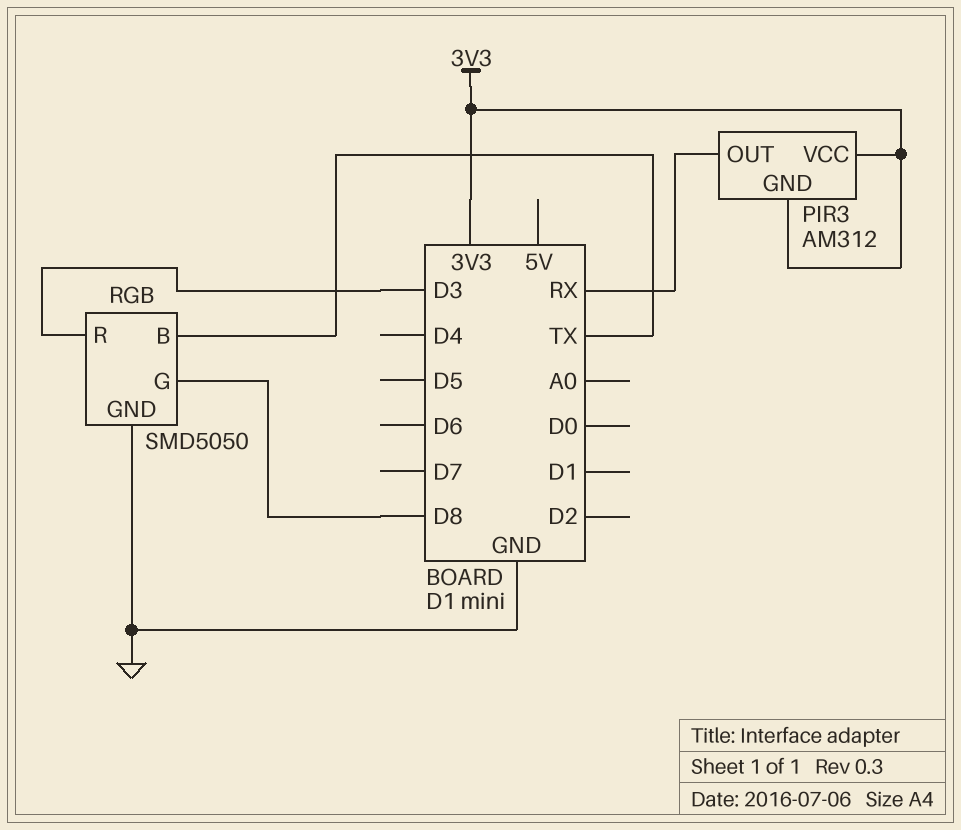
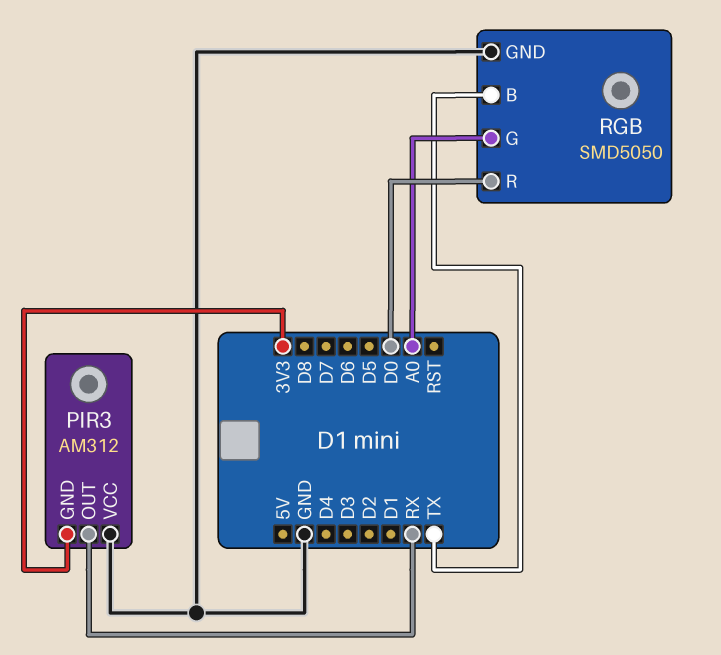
PIR3 pin VCC: 3V3 -> GND
RGB pin G: D8 -> A0
RGB pin R: D3 -> D0

